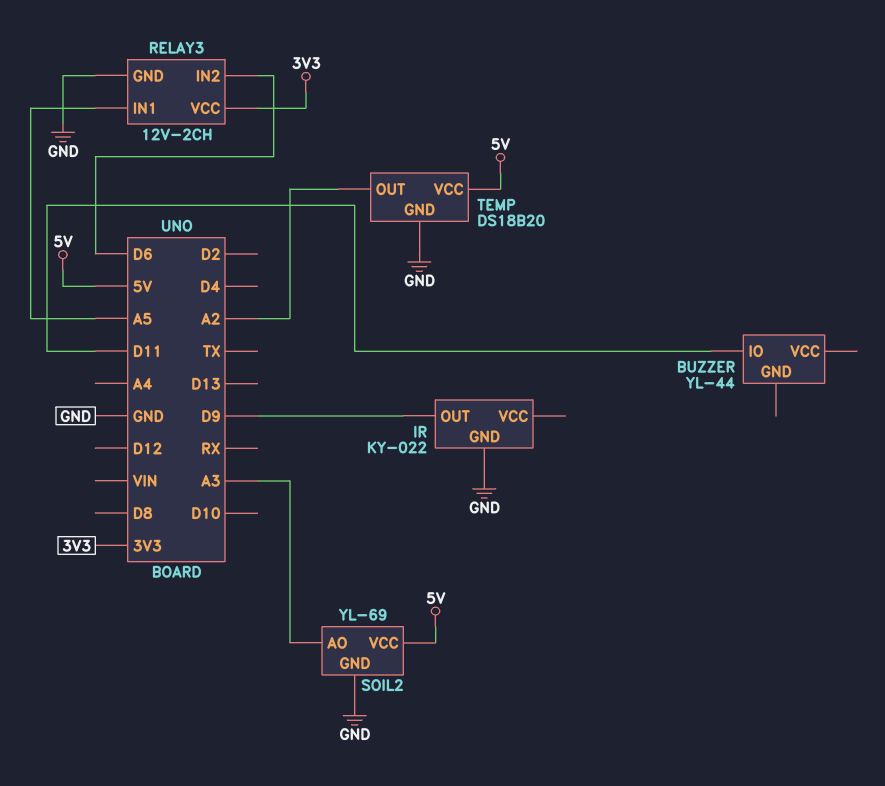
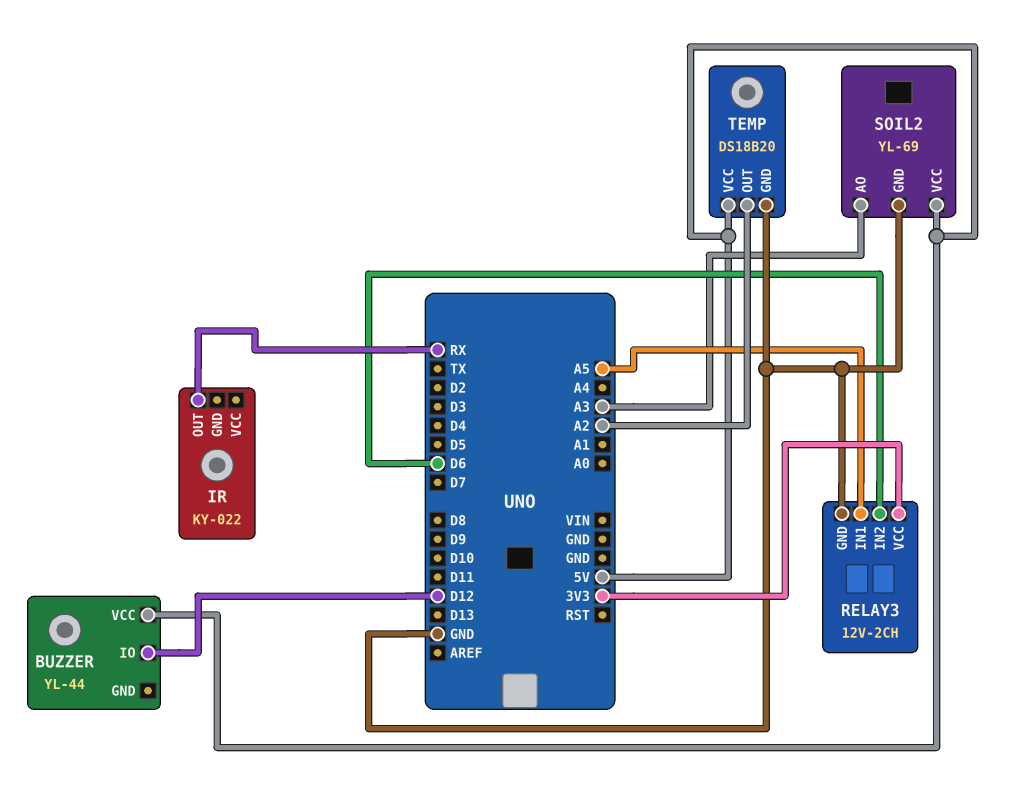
BUZZER pin IO: D11 -> D12
BUZZER pin VCC: none -> 5V
IR pin GND: GND -> none
IR pin OUT: D9 -> RX

